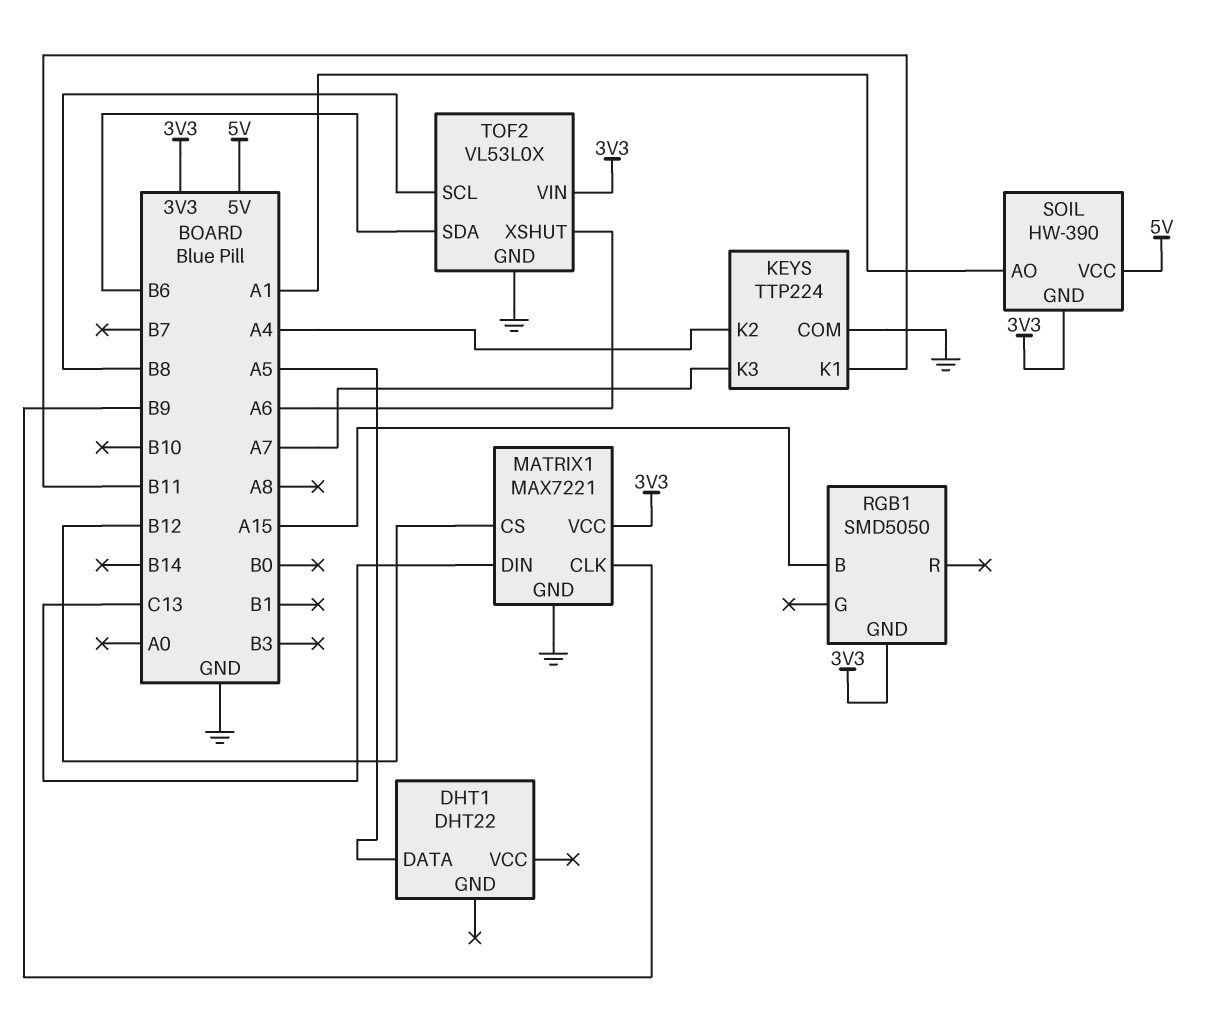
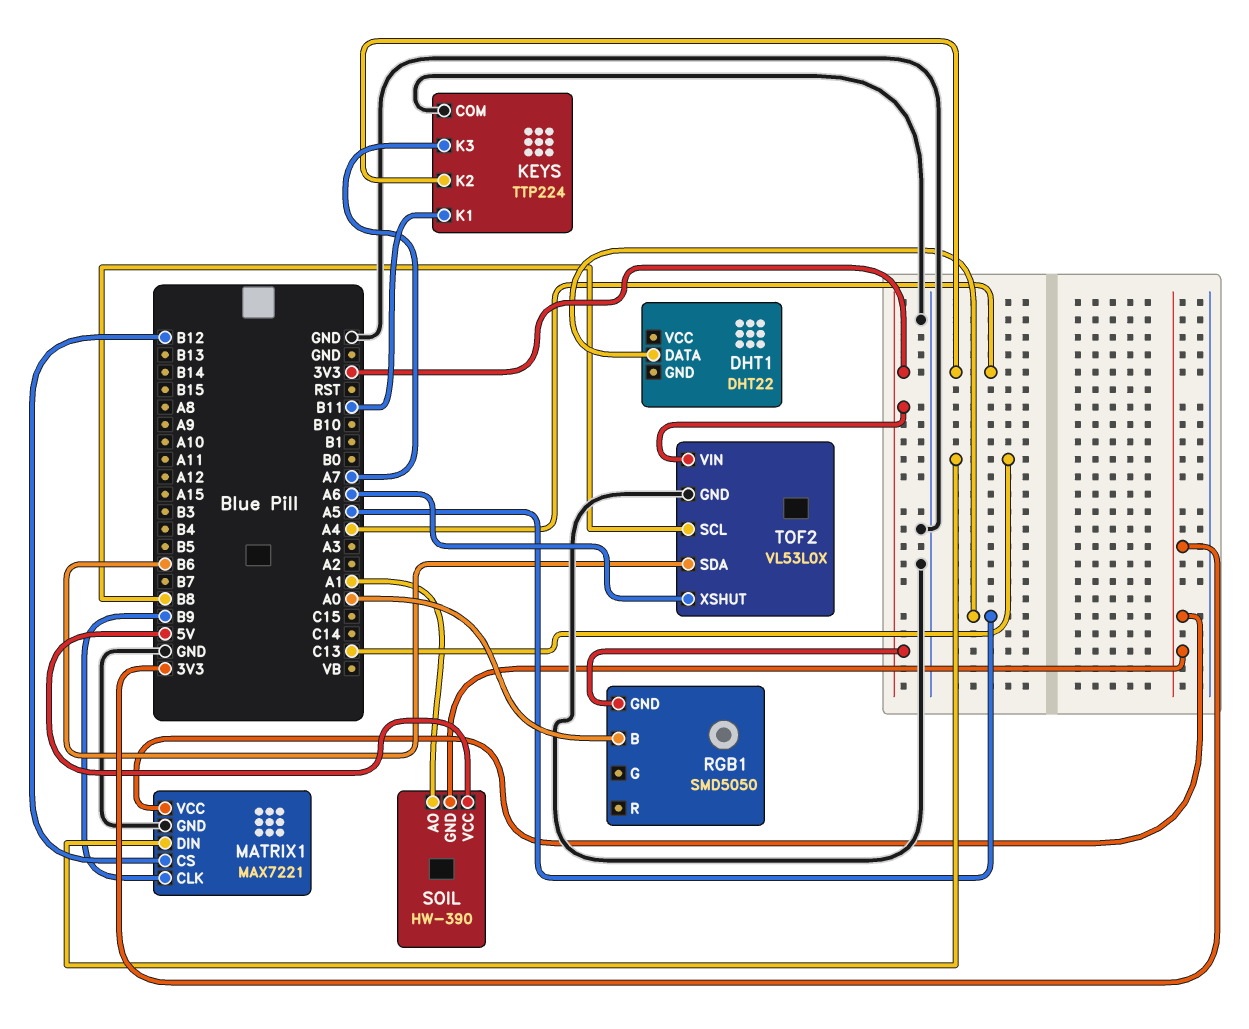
RGB1 pin B: A15 -> A0

